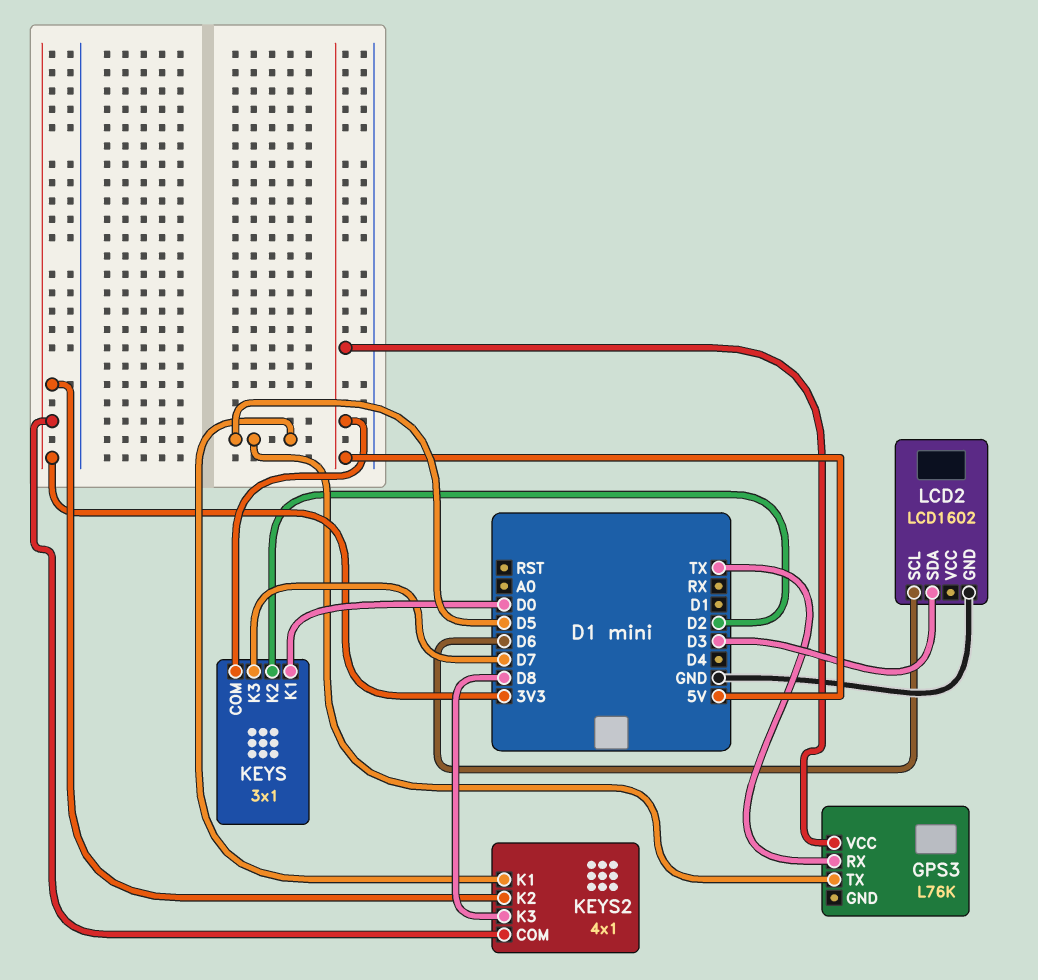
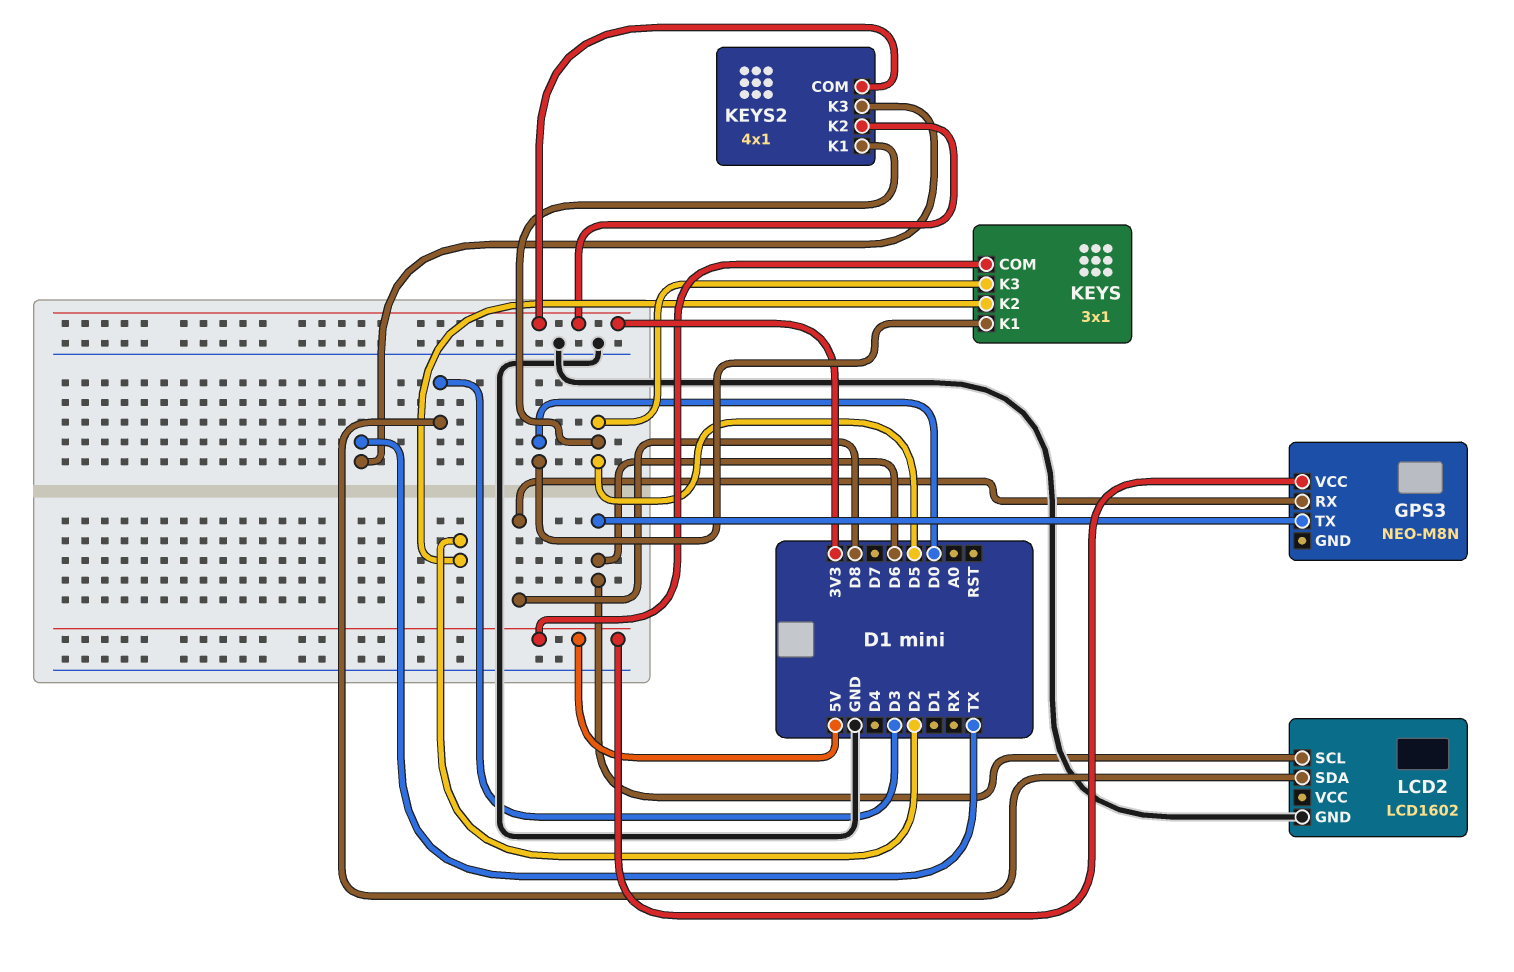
GPS3: L76K -> NEO-M8N
GPS3 pin RX: TX -> D8
GPS3 pin TX: D5 -> D6
KEYS pin K3: D7 -> D5
KEYS2 pin K3: D8 -> TX

